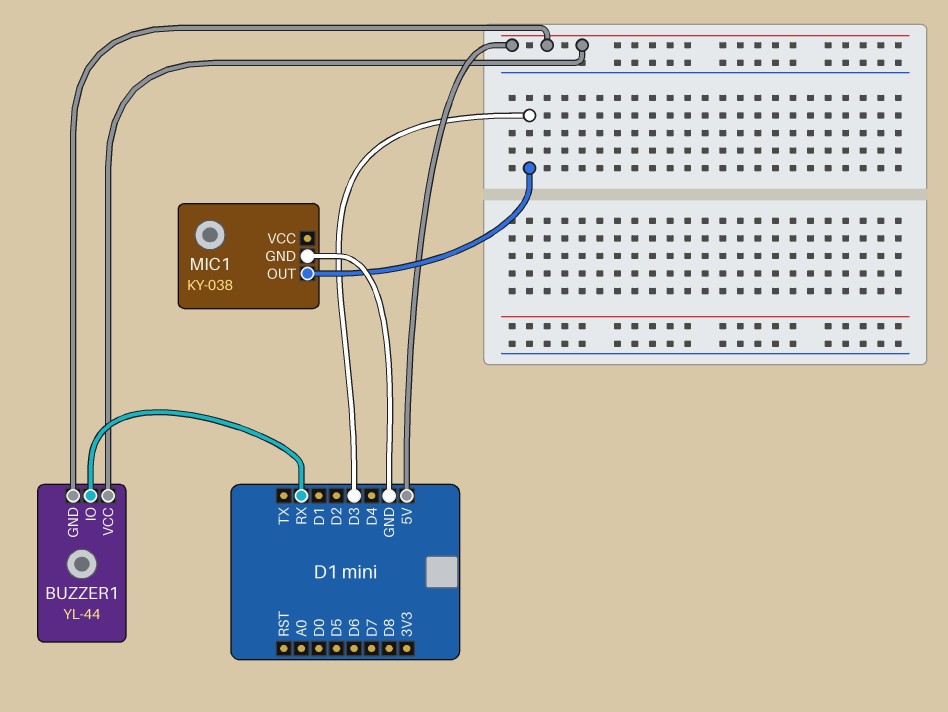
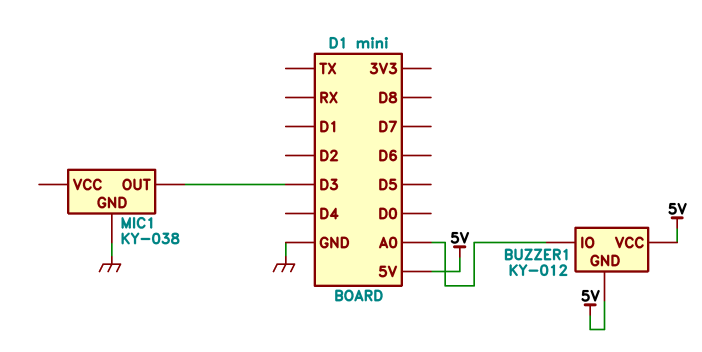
BUZZER1: YL-44 -> KY-012
BUZZER1 pin IO: RX -> A0

